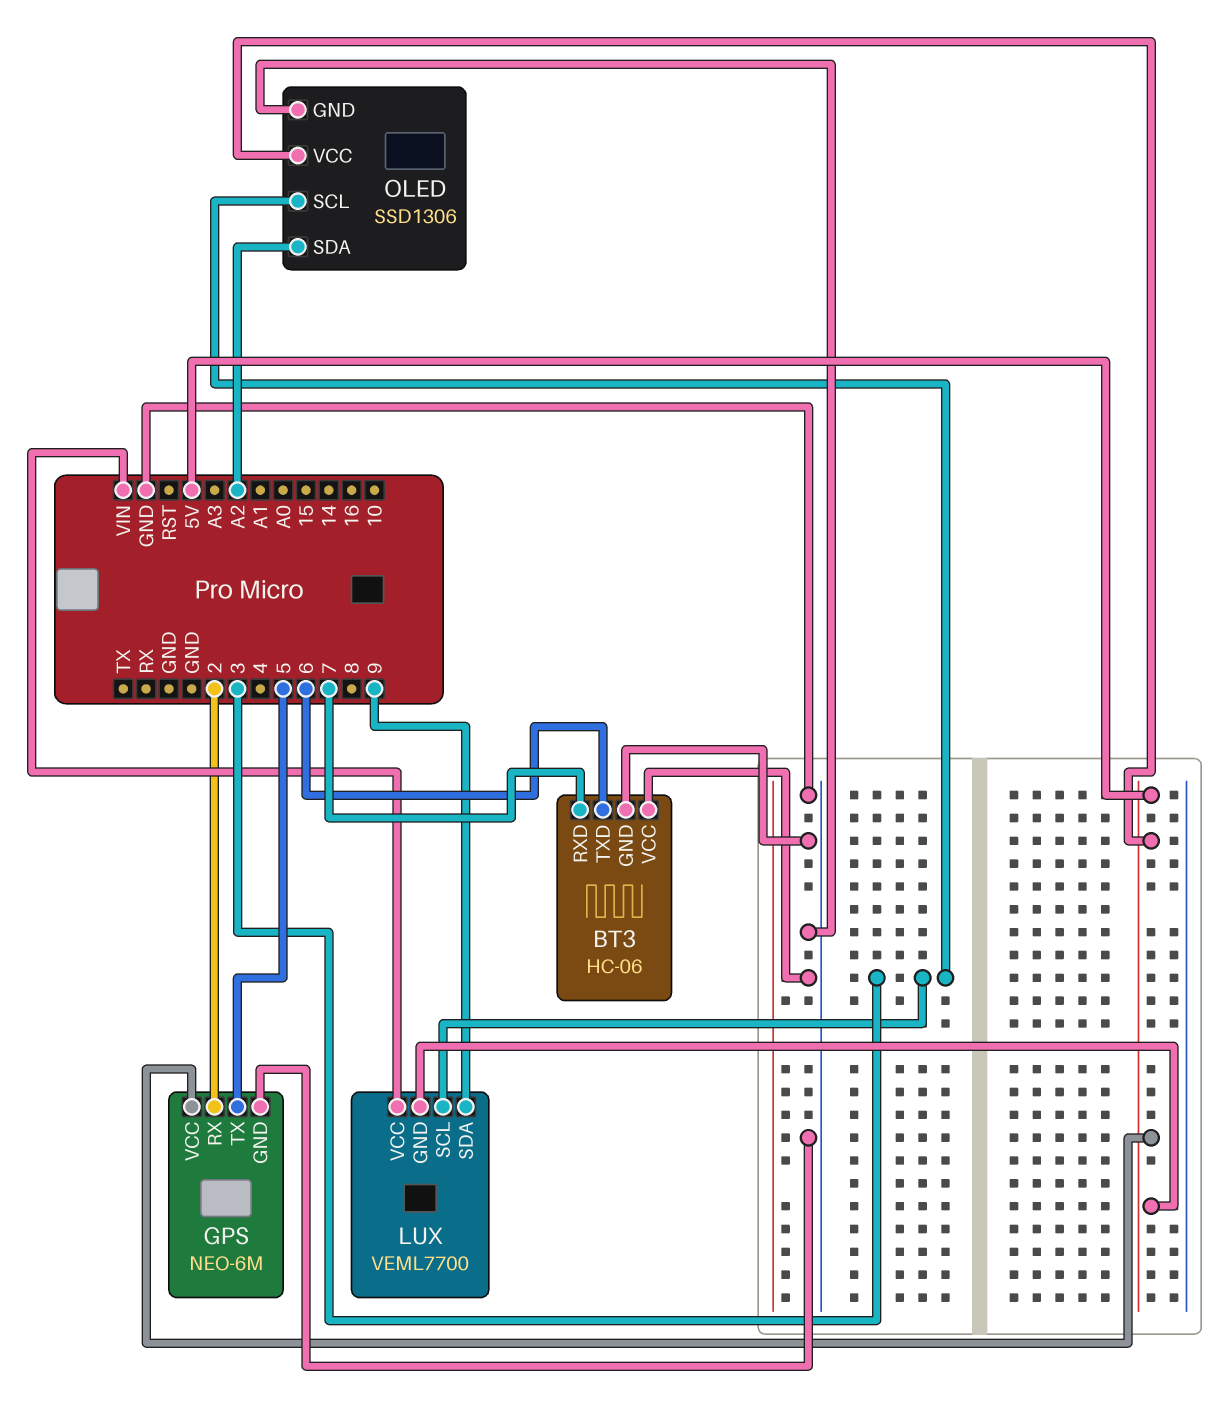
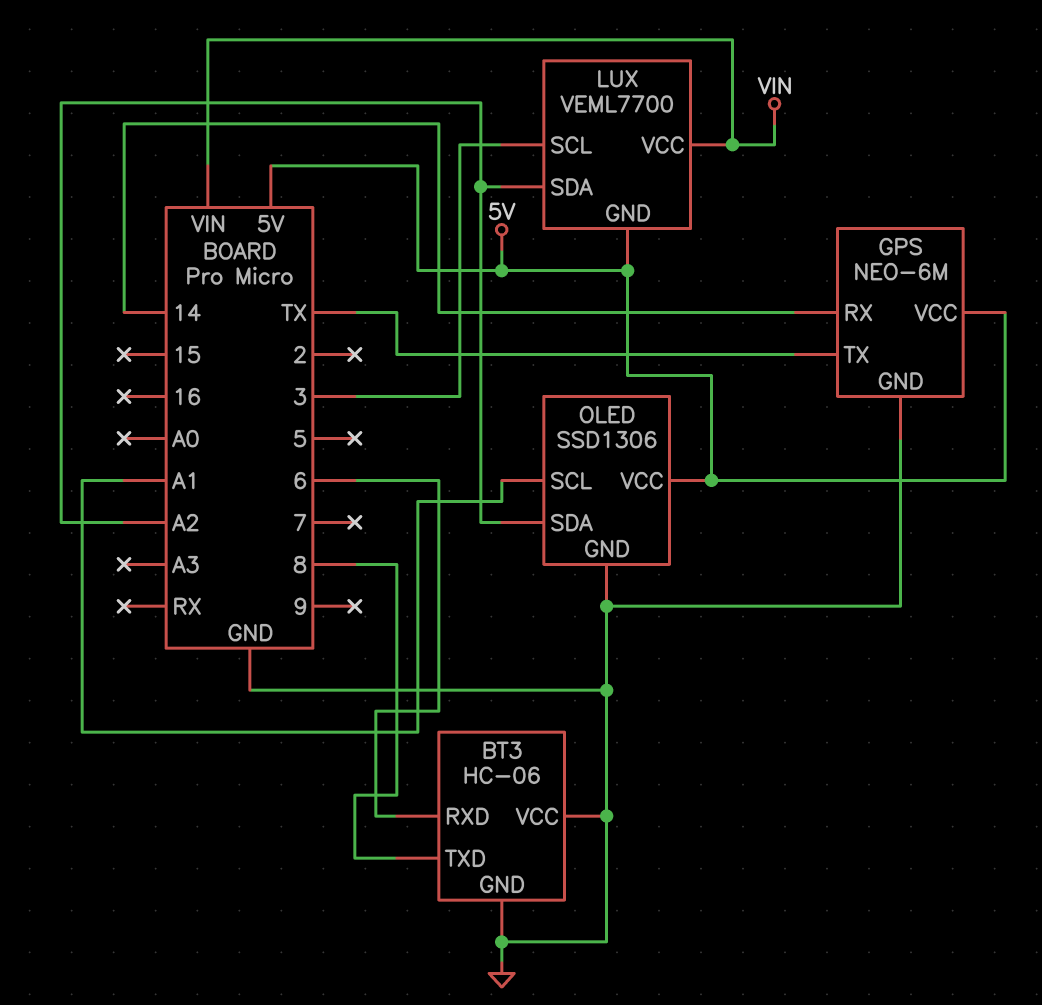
BT3 pin RXD: 7 -> 6
BT3 pin TXD: 6 -> 8
GPS pin RX: 2 -> 14
GPS pin TX: 5 -> TX
LUX pin SDA: 9 -> A2
OLED pin SCL: 3 -> A1

